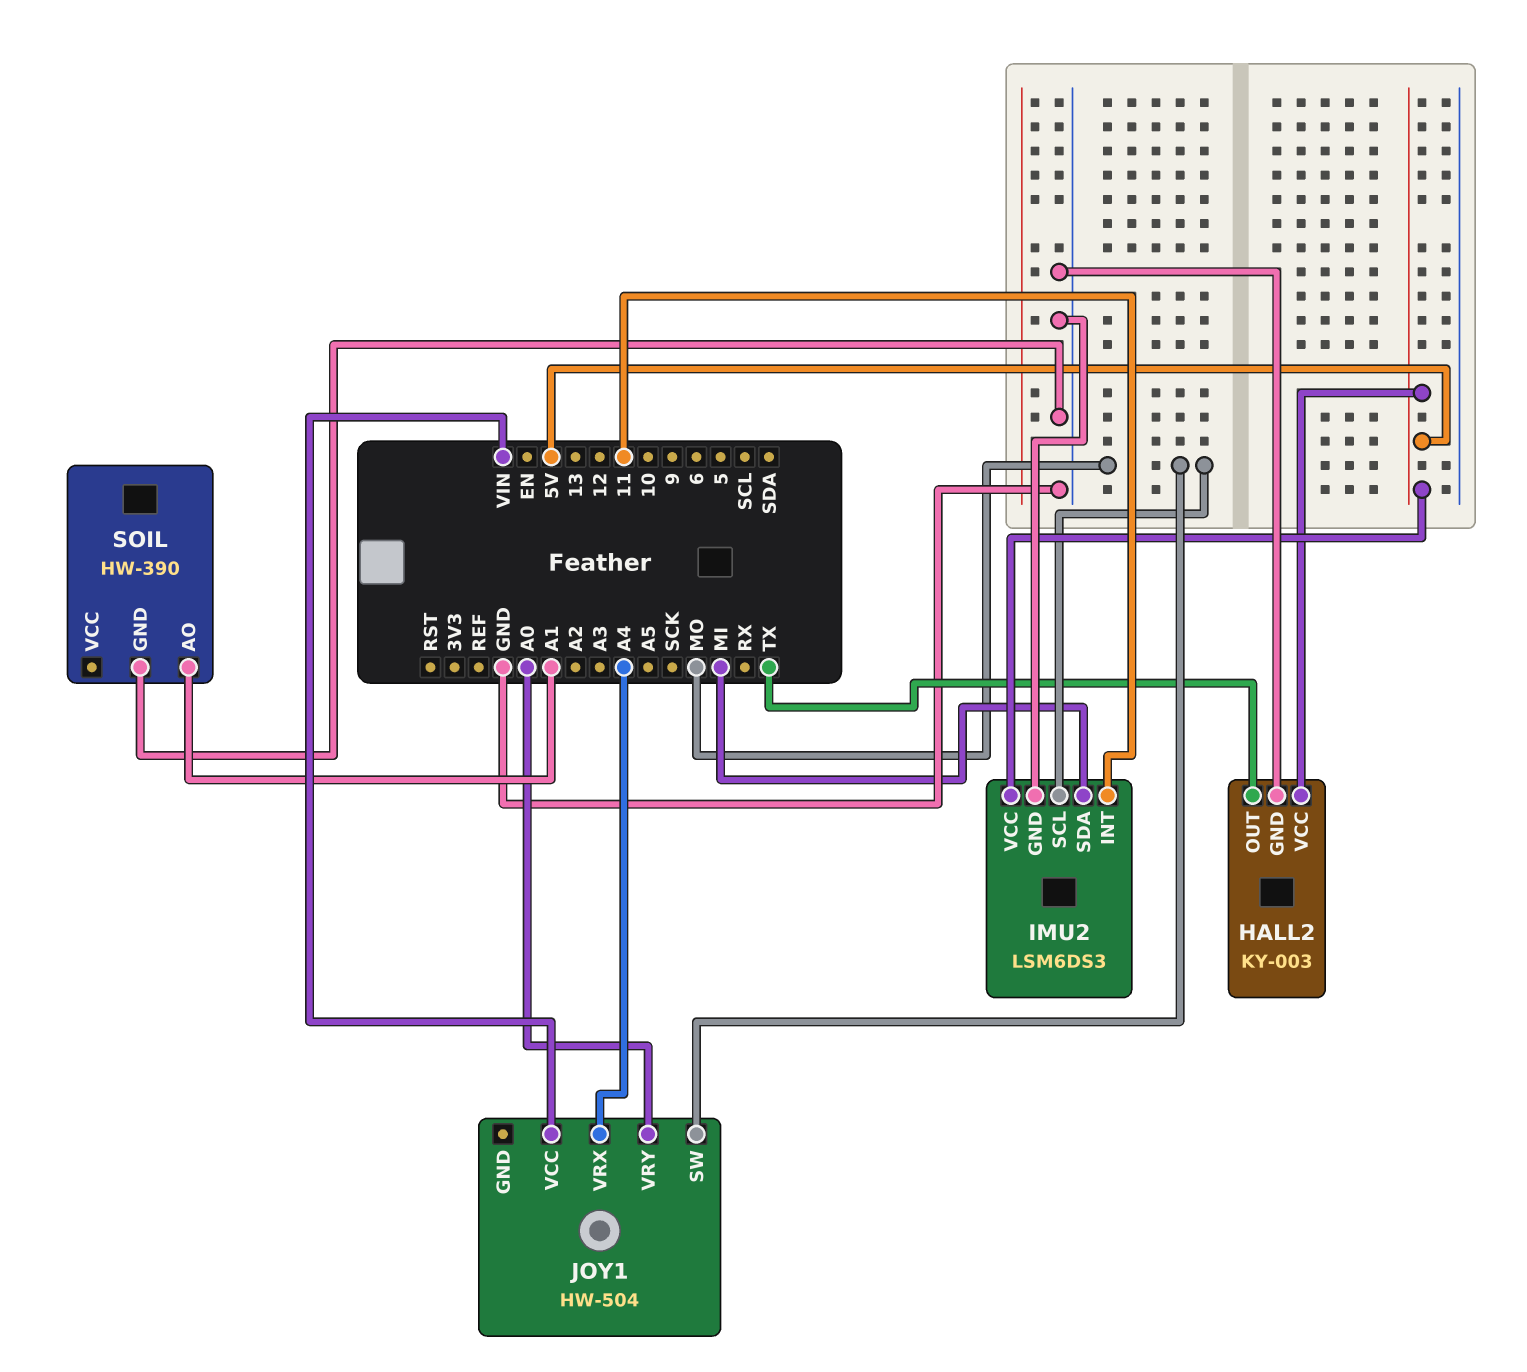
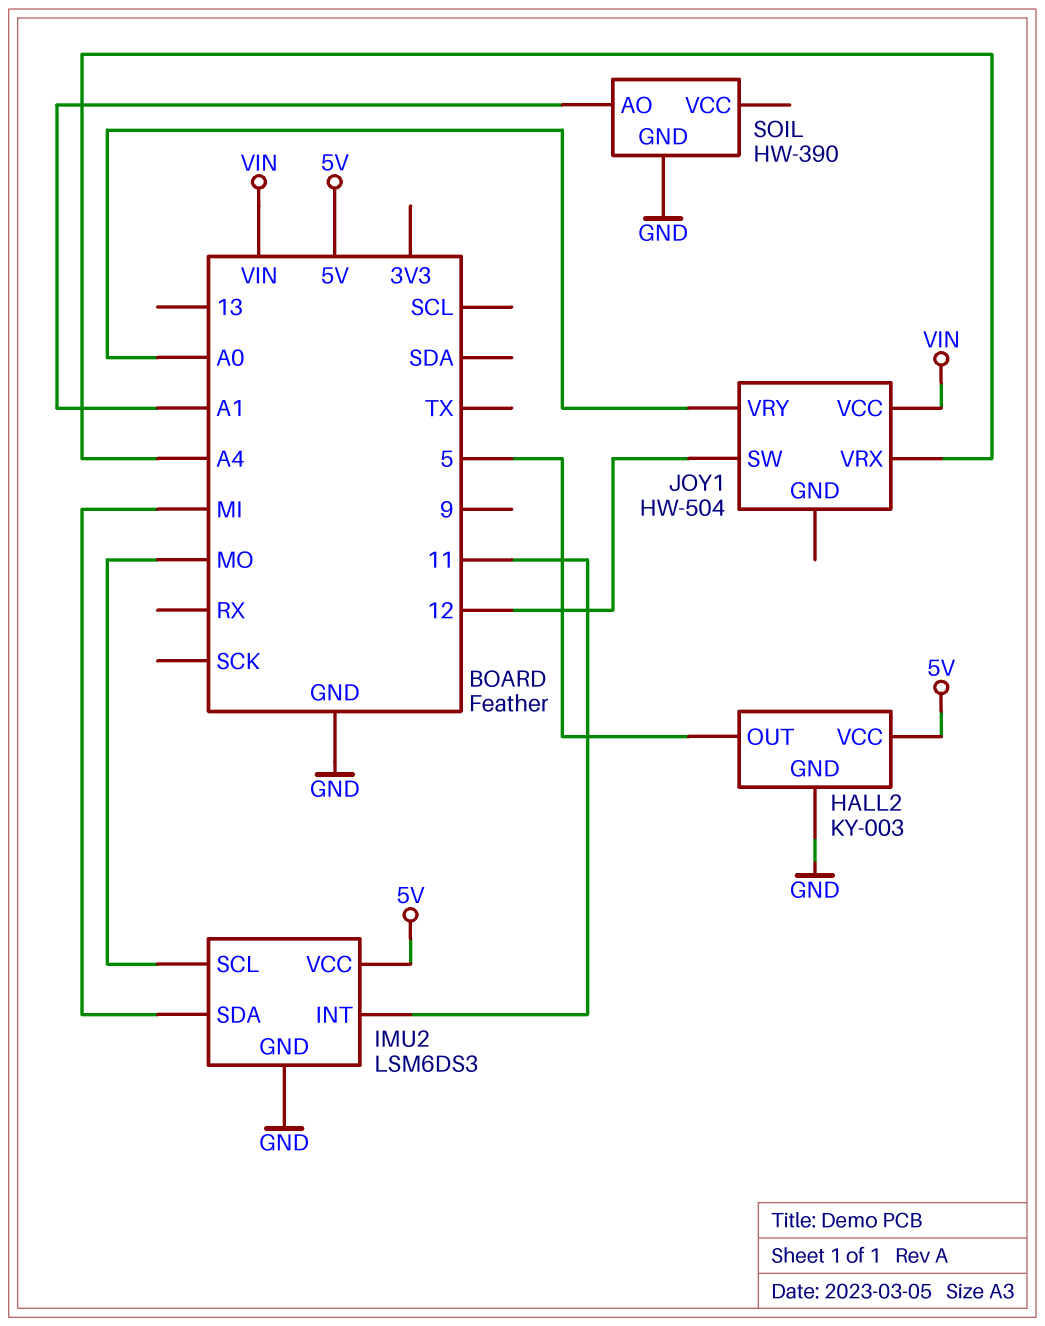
HALL2 pin OUT: TX -> 5
JOY1 pin SW: MO -> 12

